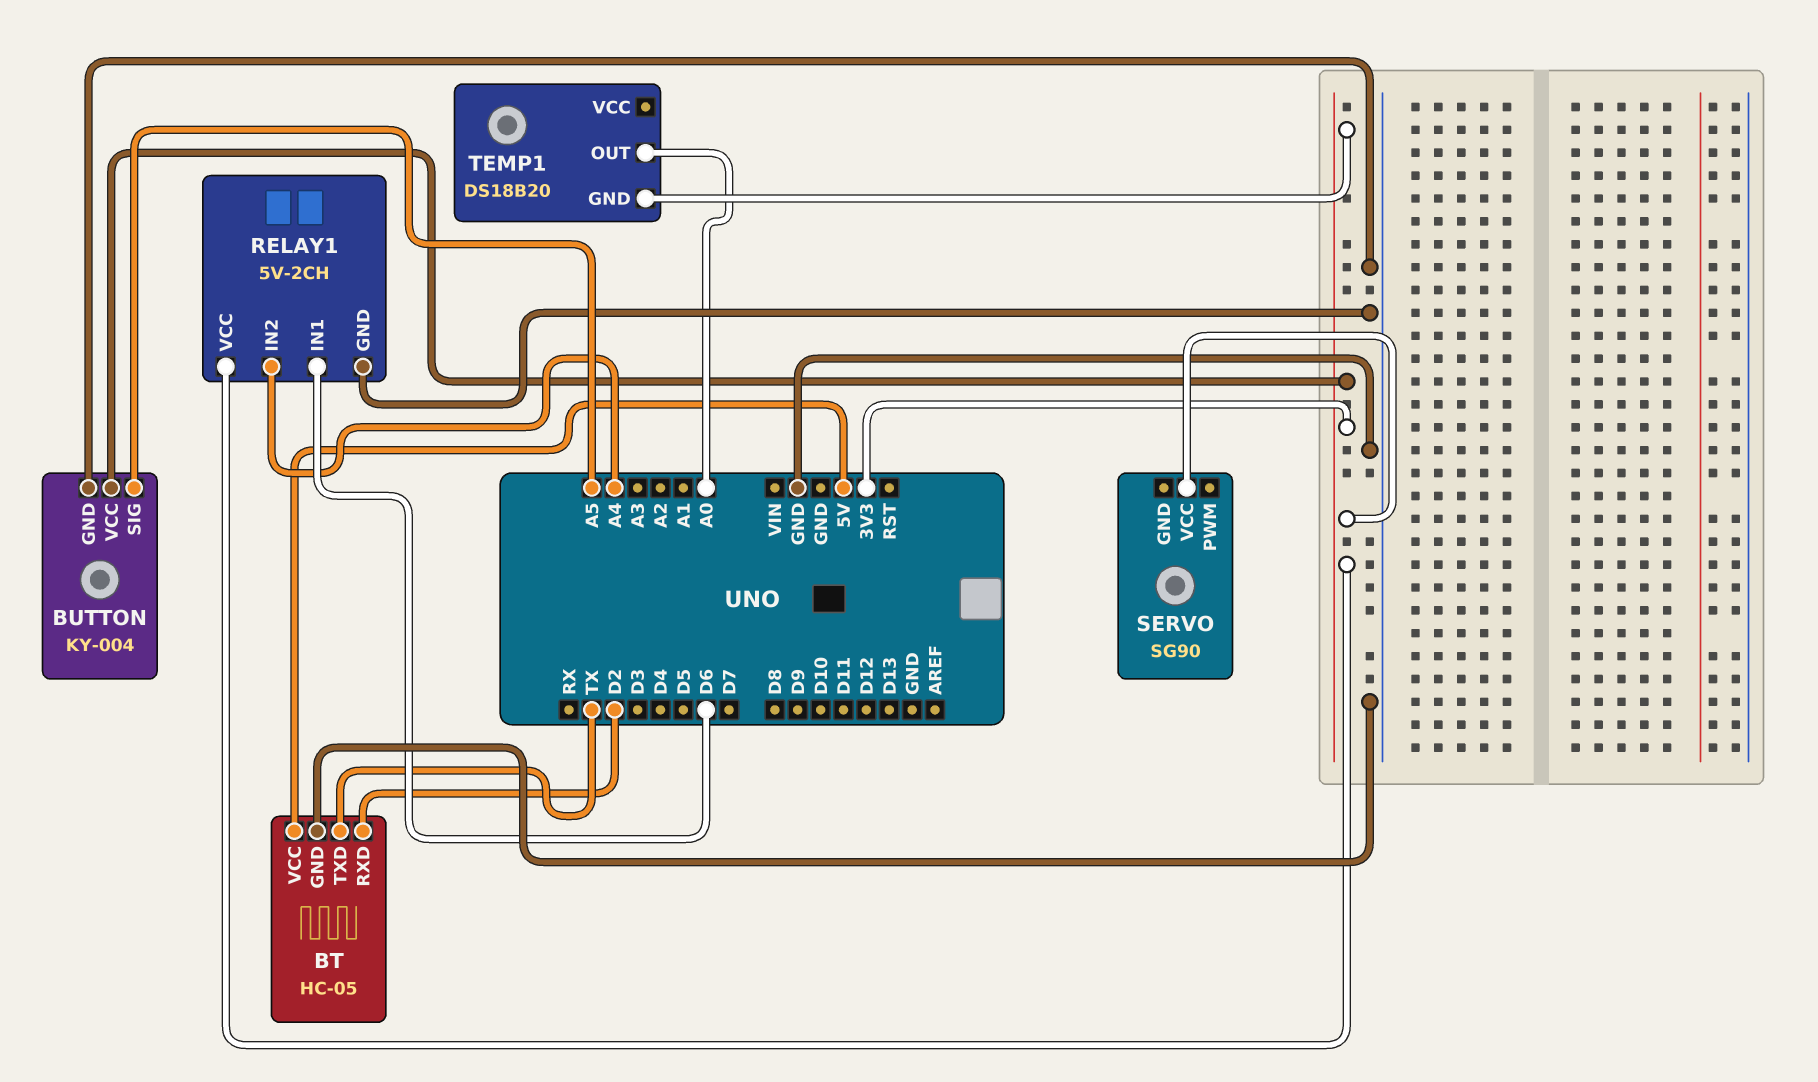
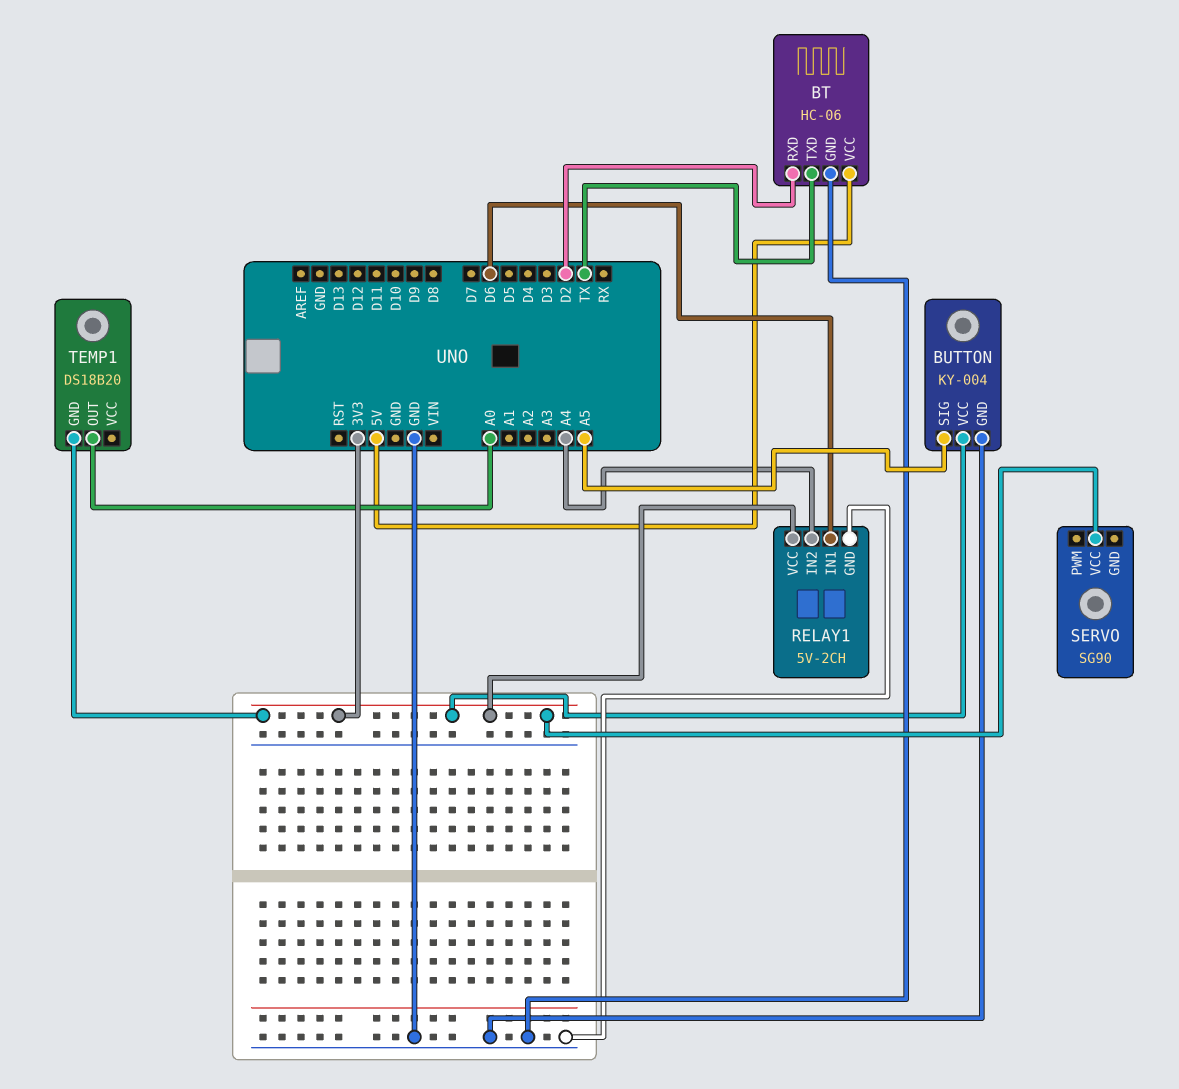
BT: HC-05 -> HC-06

